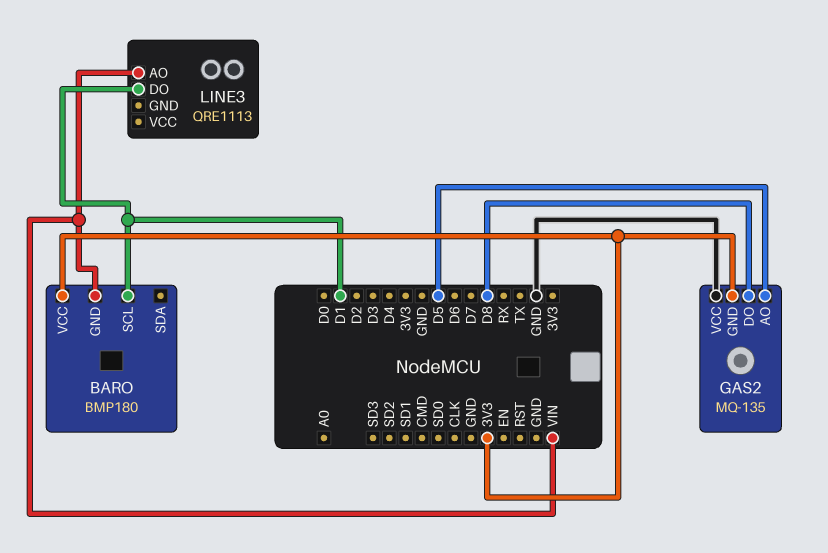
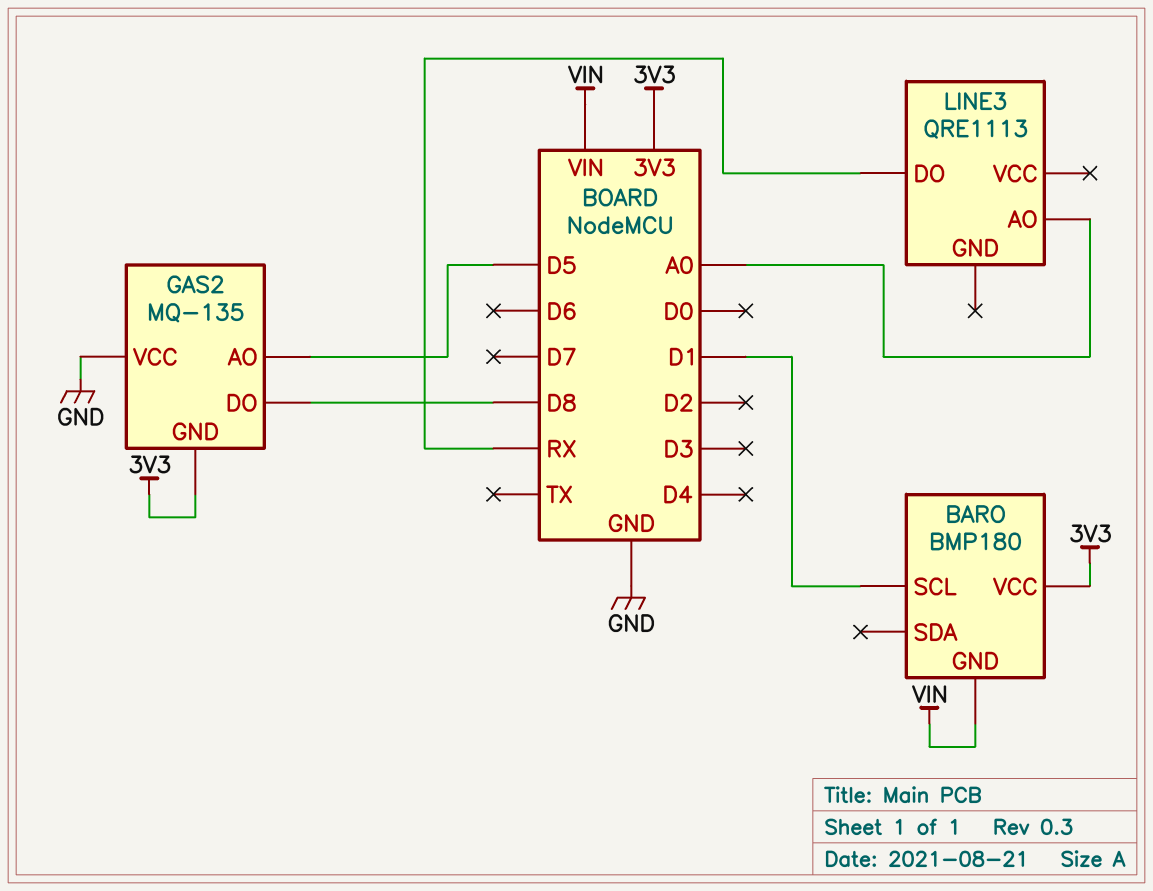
LINE3 pin AO: VIN -> A0
LINE3 pin DO: D1 -> RX

